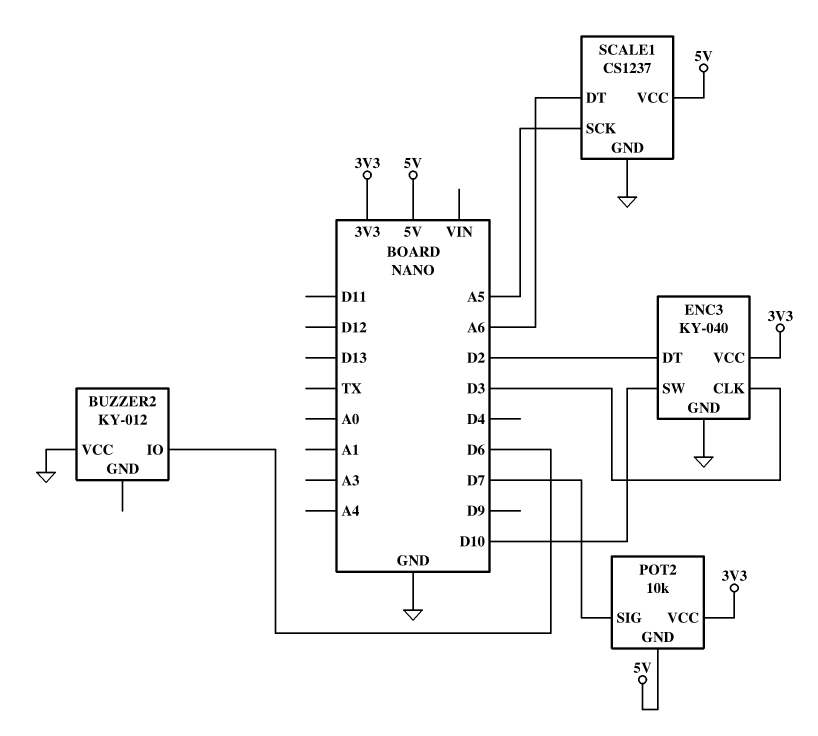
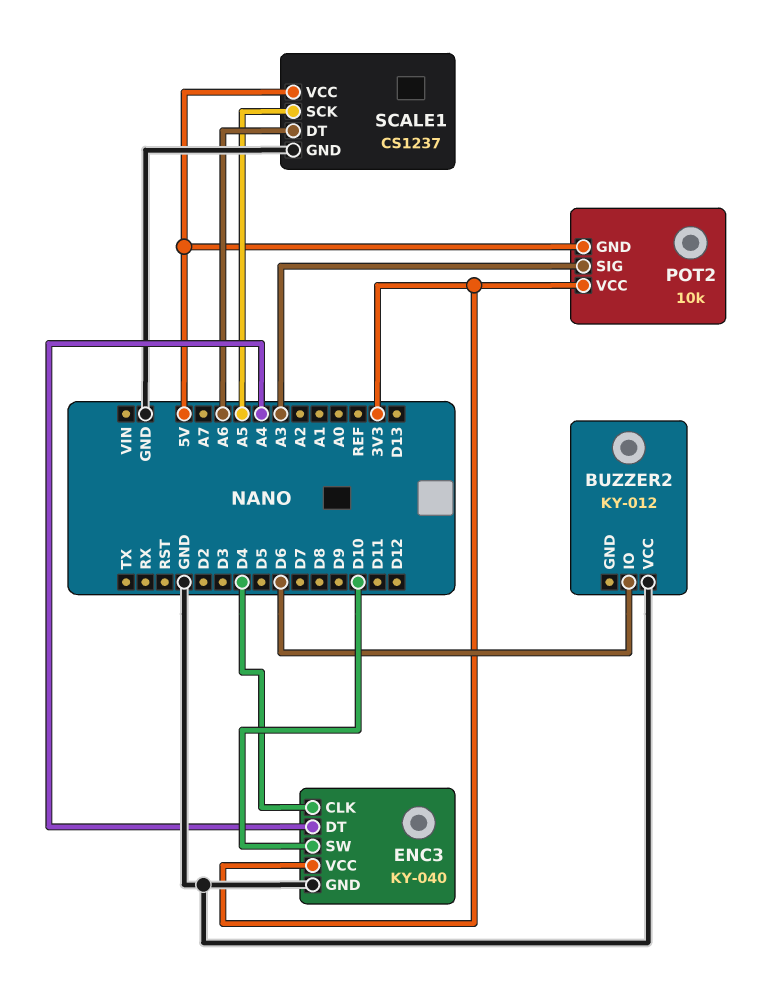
ENC3 pin CLK: D3 -> D4
ENC3 pin DT: D2 -> A4
POT2 pin SIG: D7 -> A3

